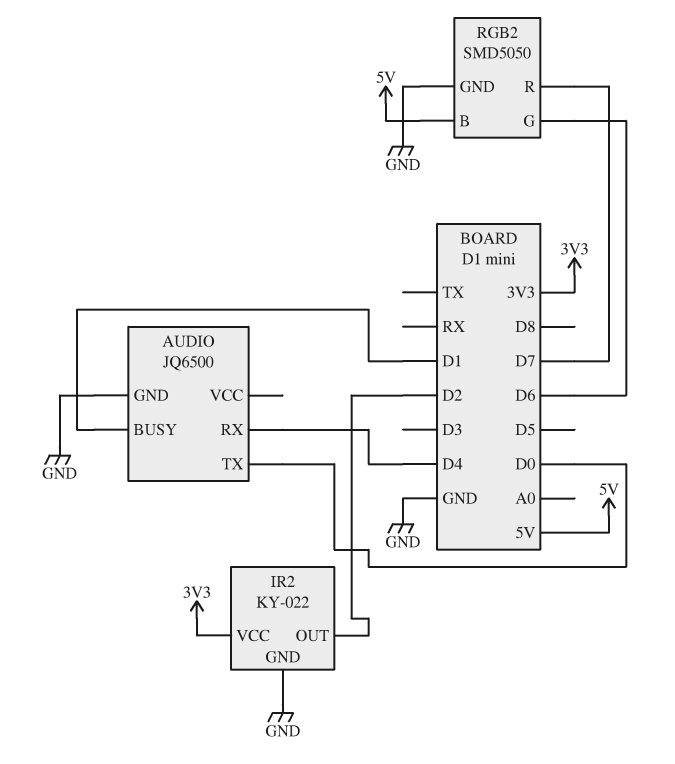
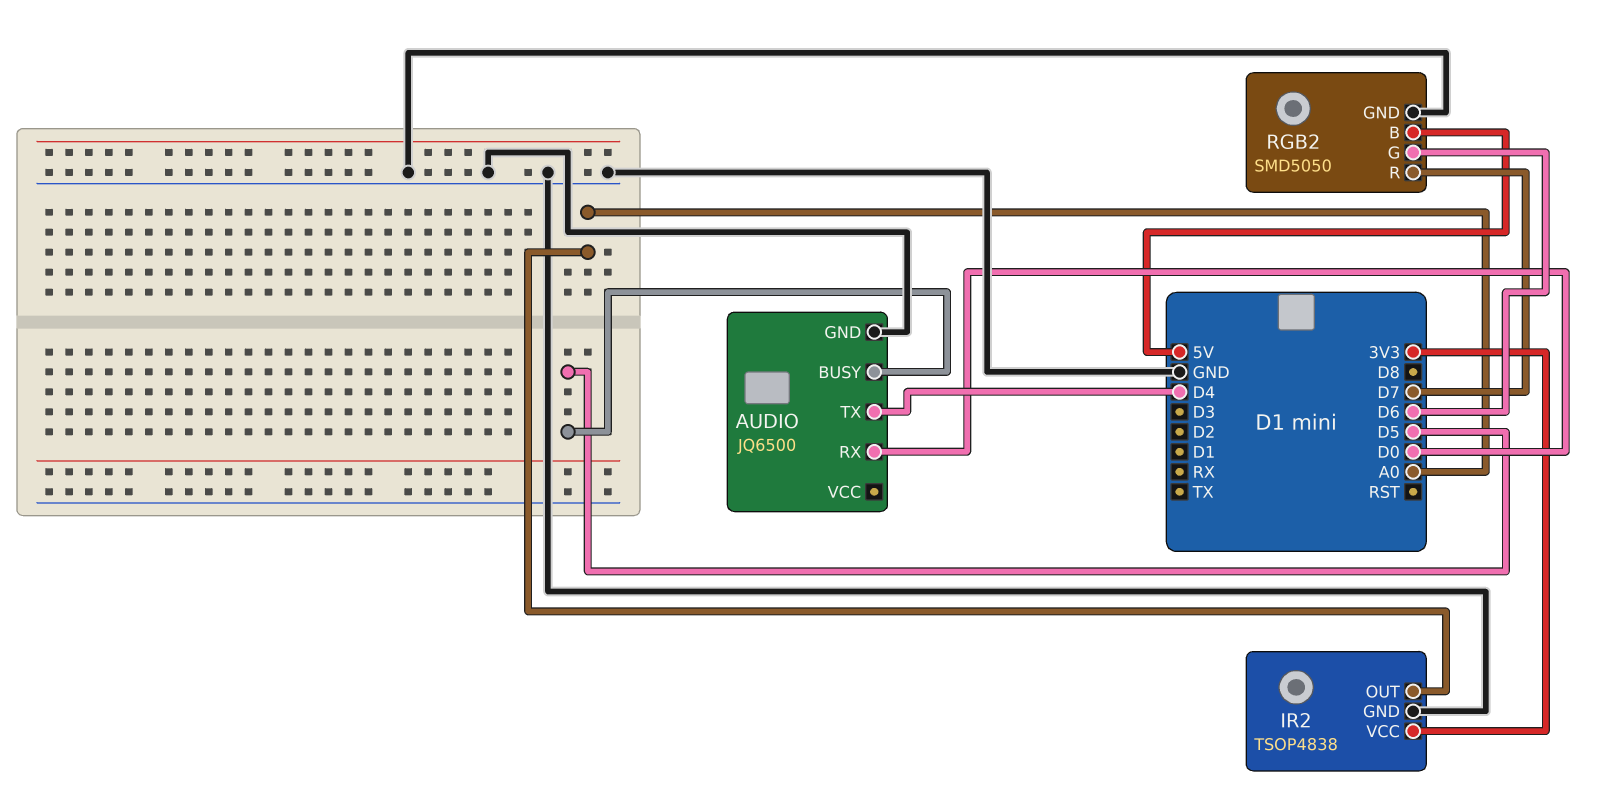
AUDIO pin BUSY: D1 -> D5
AUDIO pin RX: D4 -> D0
AUDIO pin TX: D0 -> D4
IR2: KY-022 -> TSOP4838
IR2 pin OUT: D2 -> A0

